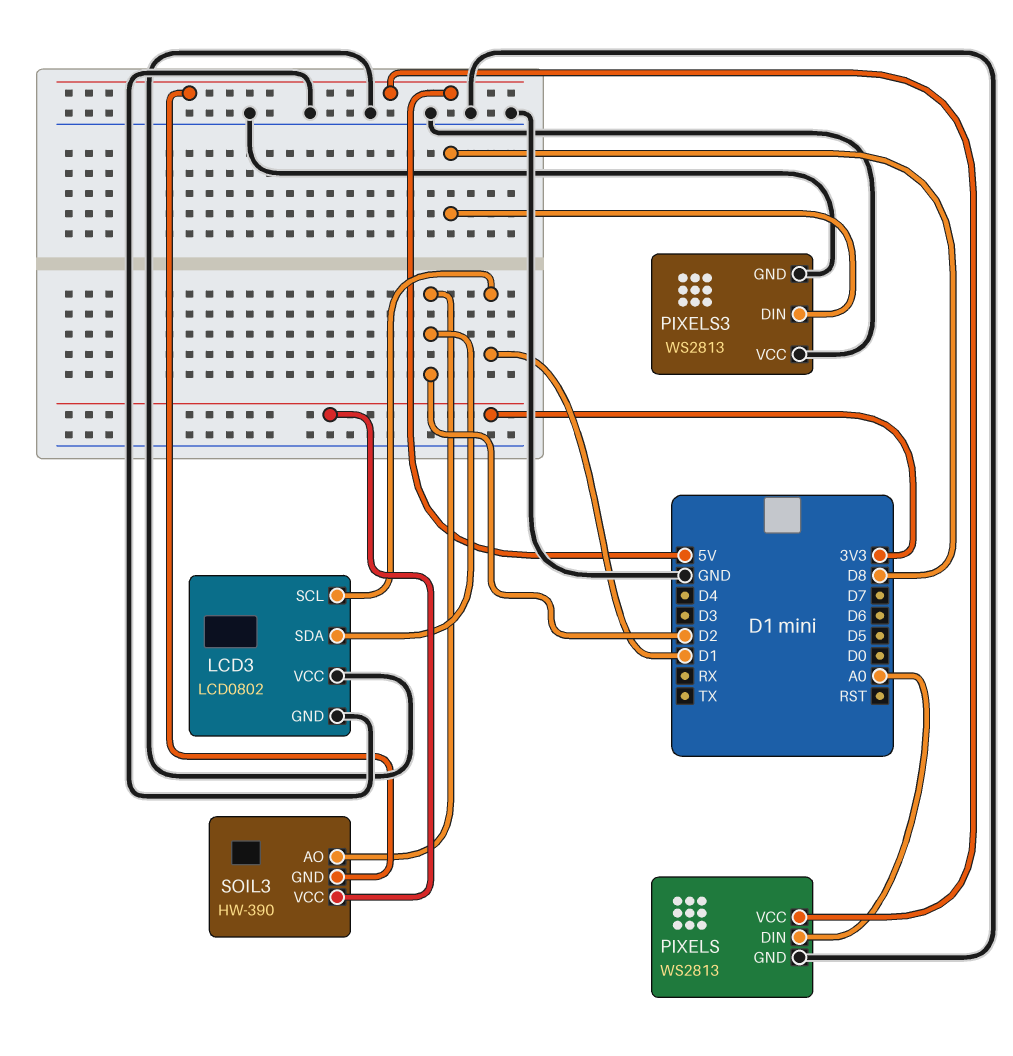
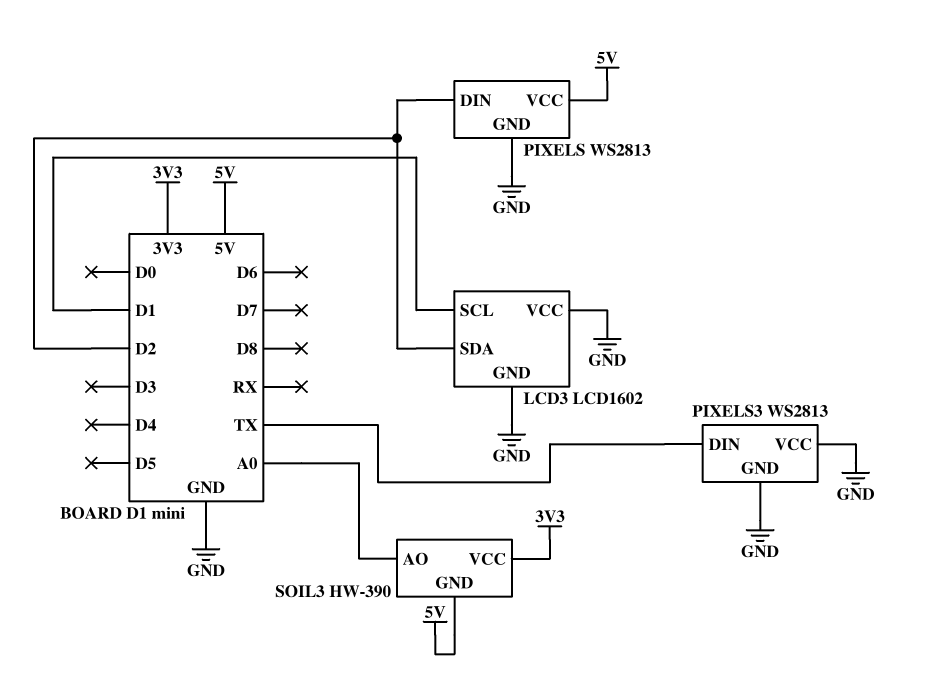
LCD3: LCD0802 -> LCD1602
PIXELS pin DIN: A0 -> D2
PIXELS3 pin DIN: D8 -> TX
SOIL3 pin AO: D2 -> A0

